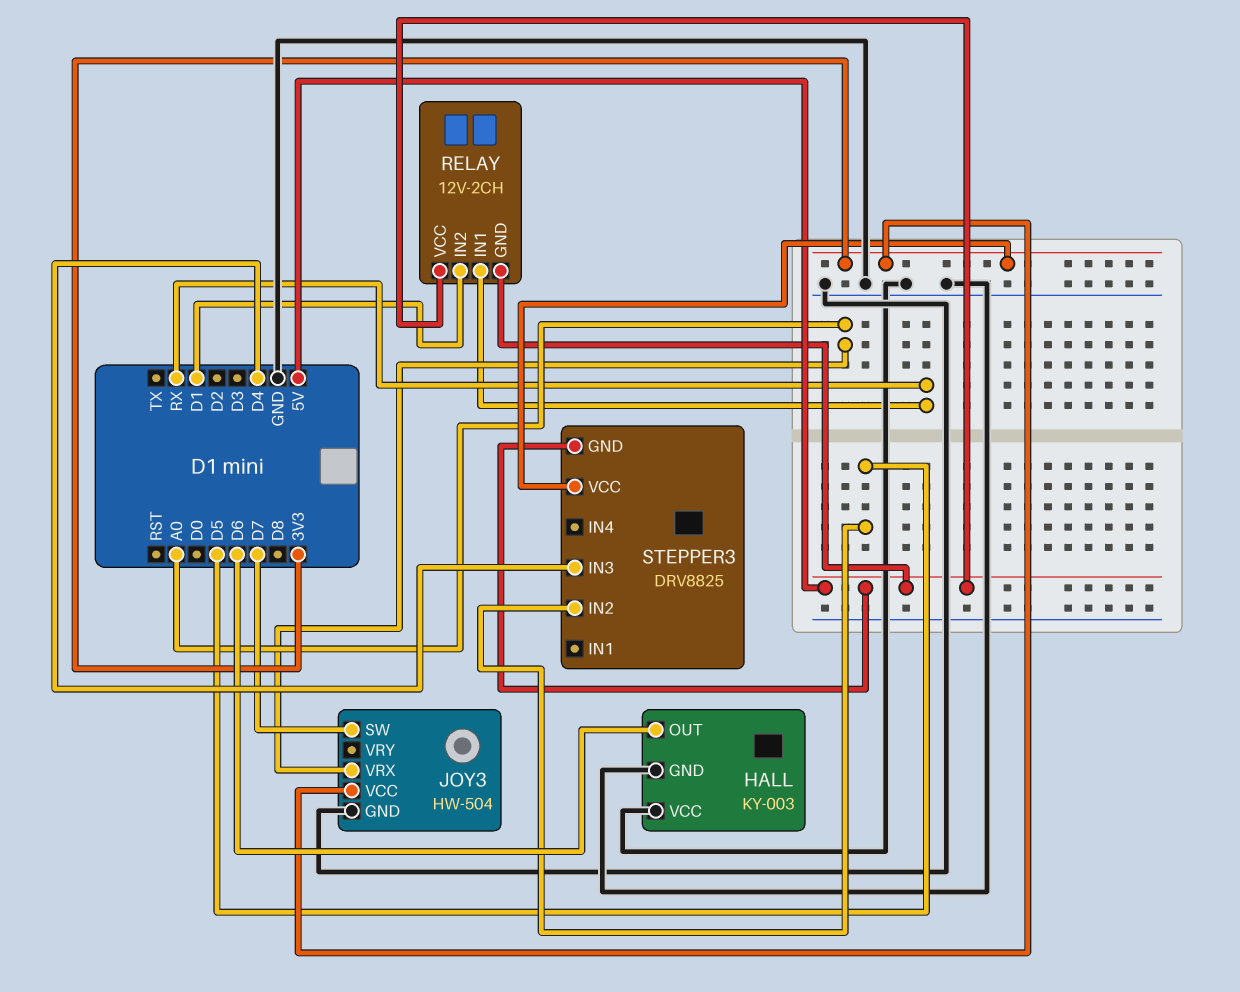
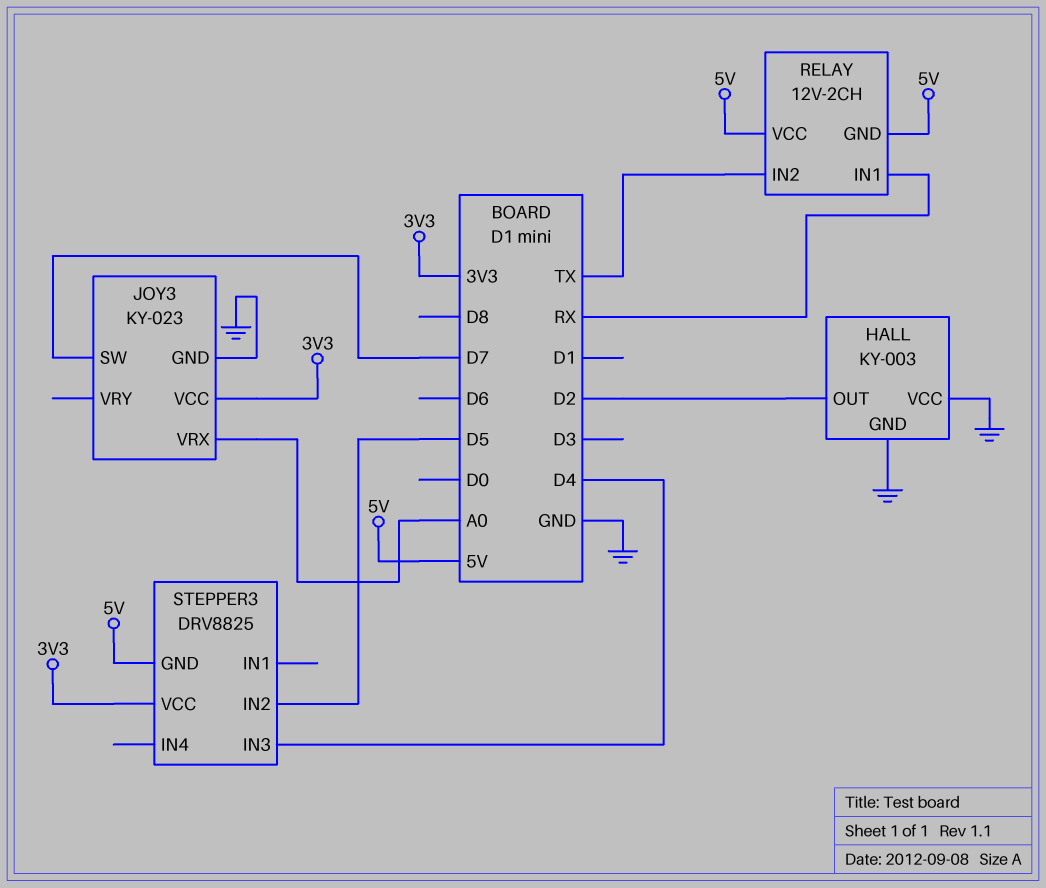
HALL pin OUT: D6 -> D2
JOY3: HW-504 -> KY-023
RELAY pin IN2: D1 -> TX

